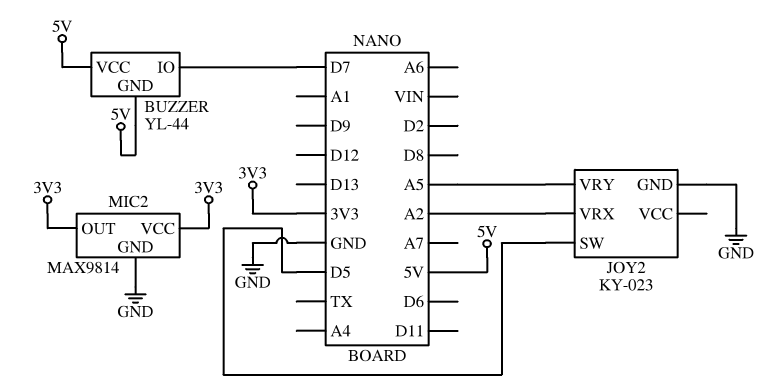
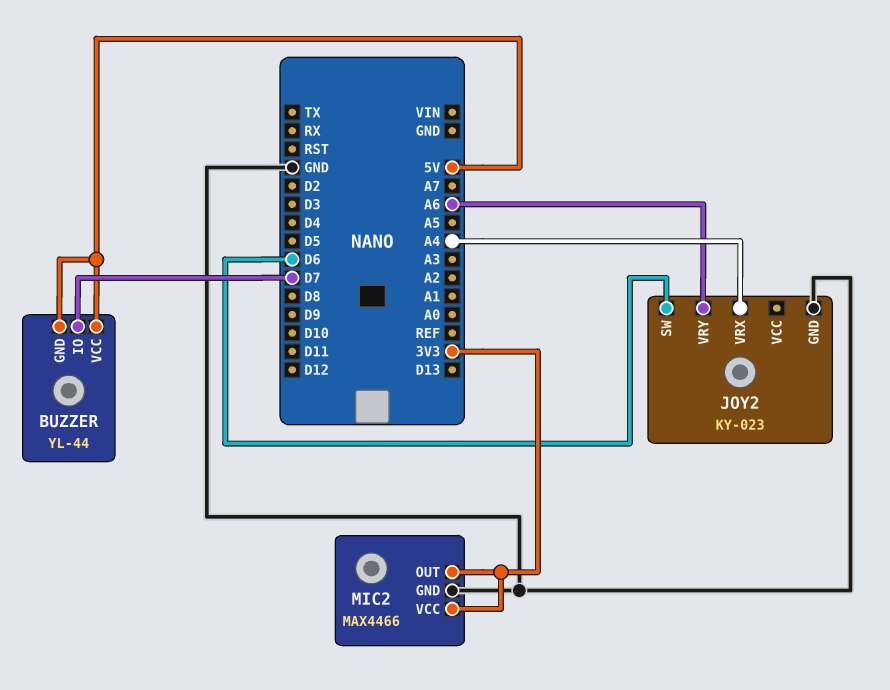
JOY2 pin SW: D5 -> D6
JOY2 pin VRX: A2 -> A4
JOY2 pin VRY: A5 -> A6
MIC2: MAX9814 -> MAX4466

